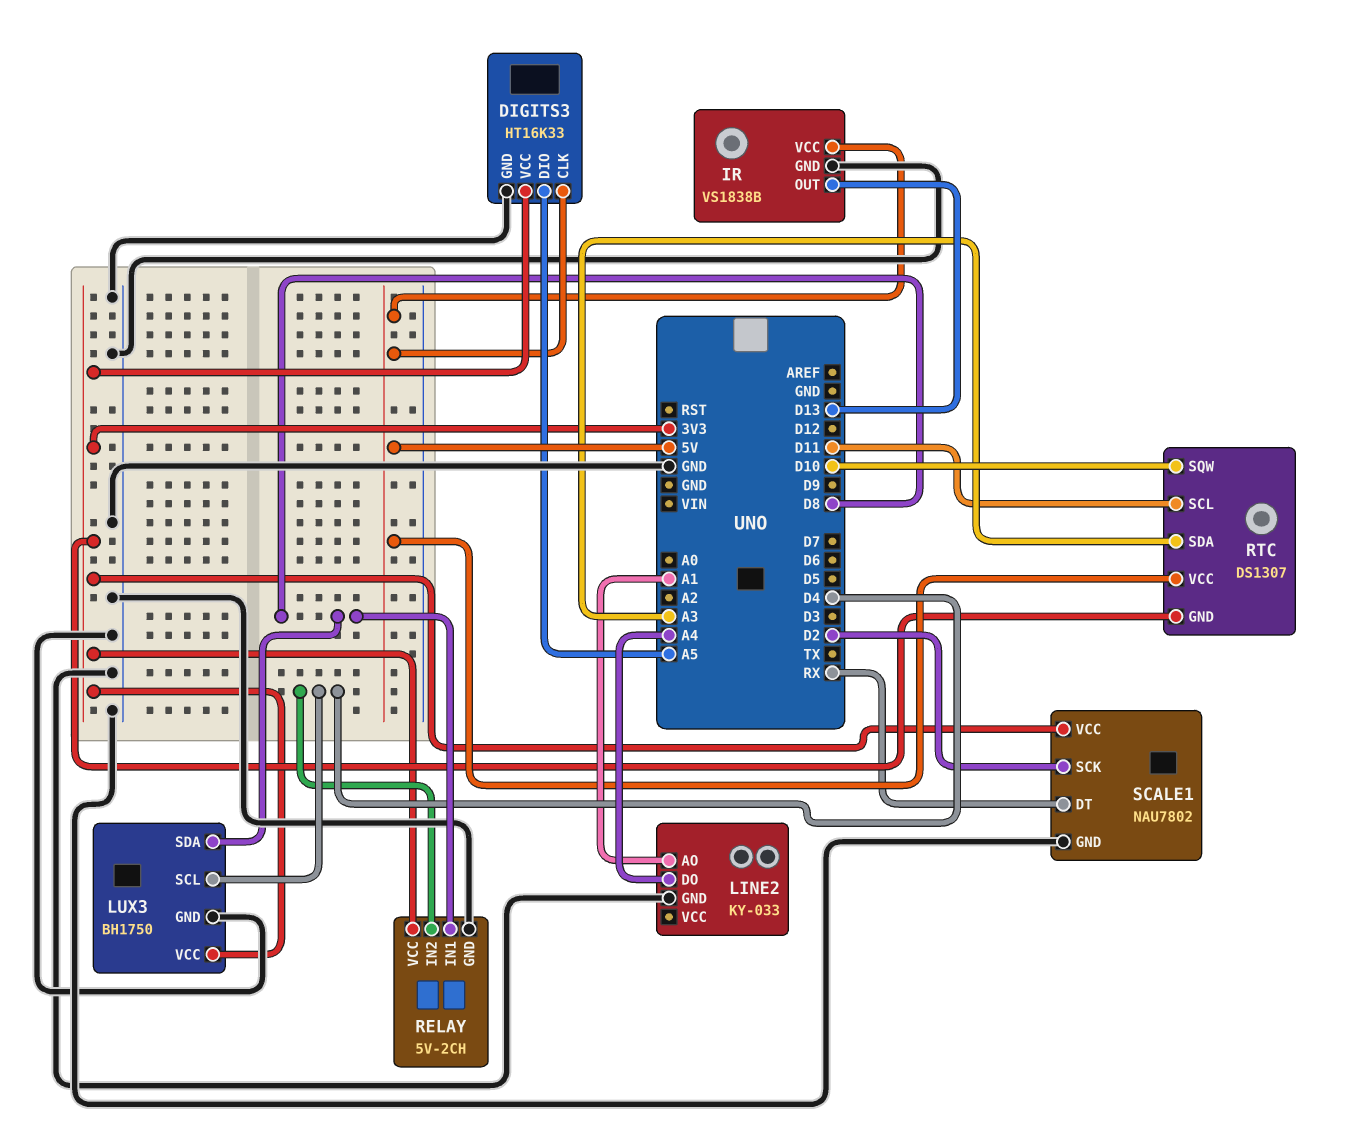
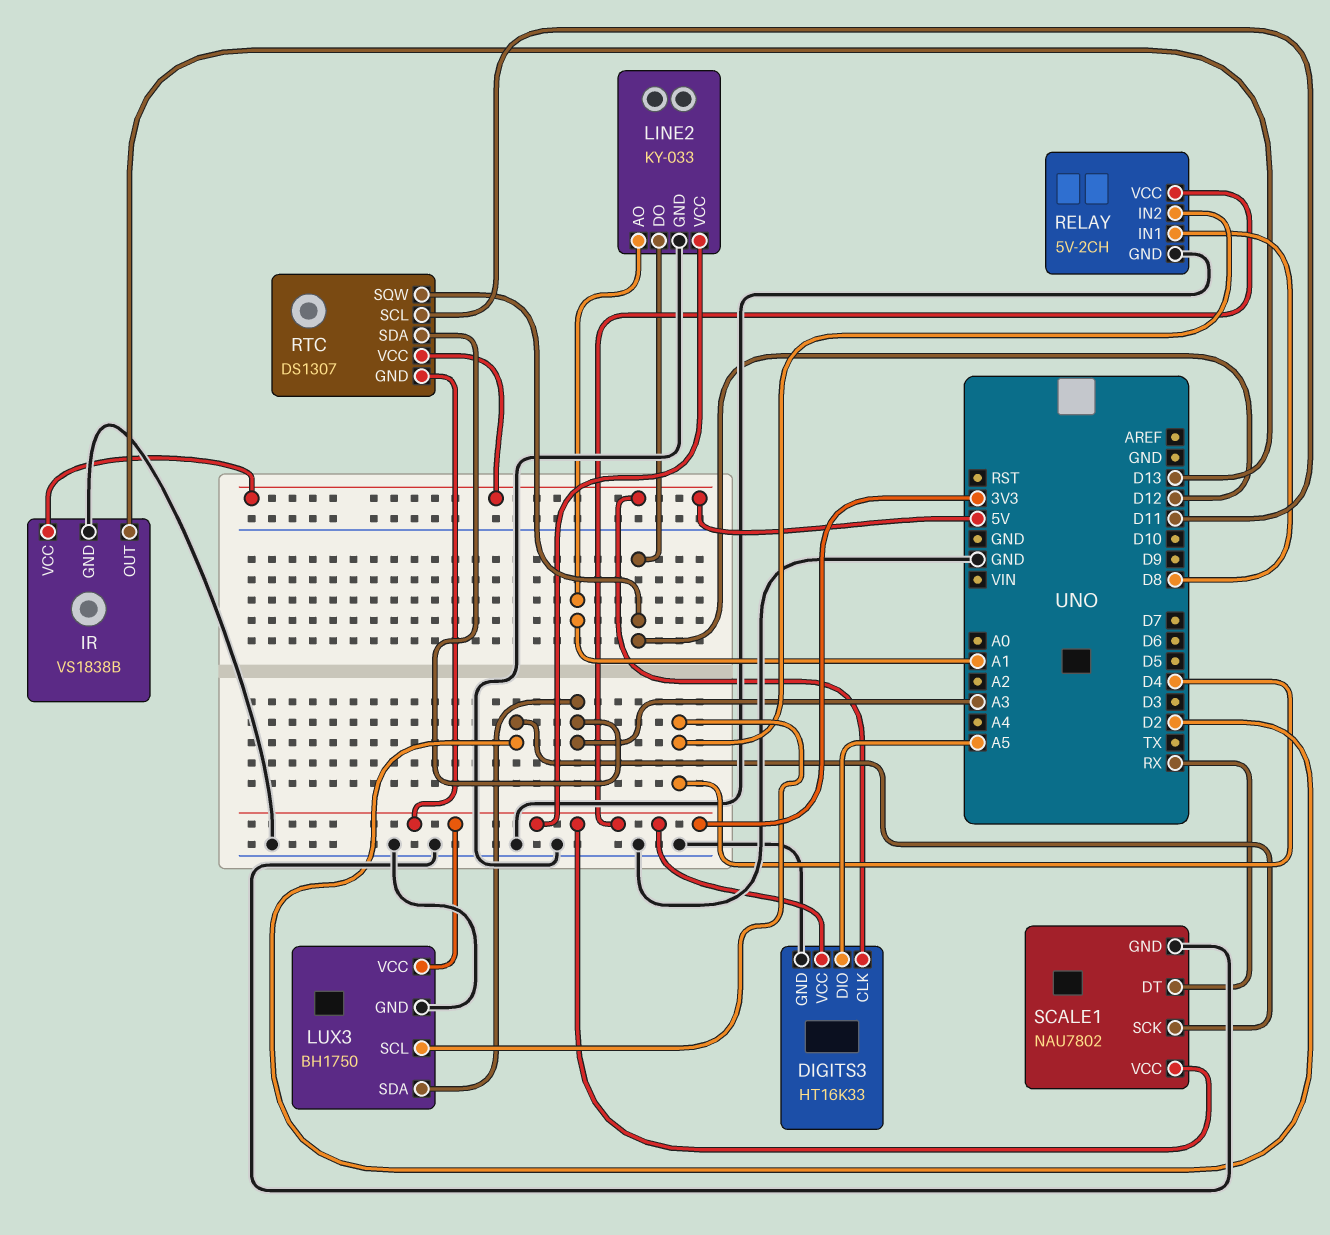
LINE2 pin DO: A4 -> D12
LINE2 pin VCC: none -> 3V3
LUX3 pin SDA: D8 -> A3
RTC pin SQW: D10 -> D12

